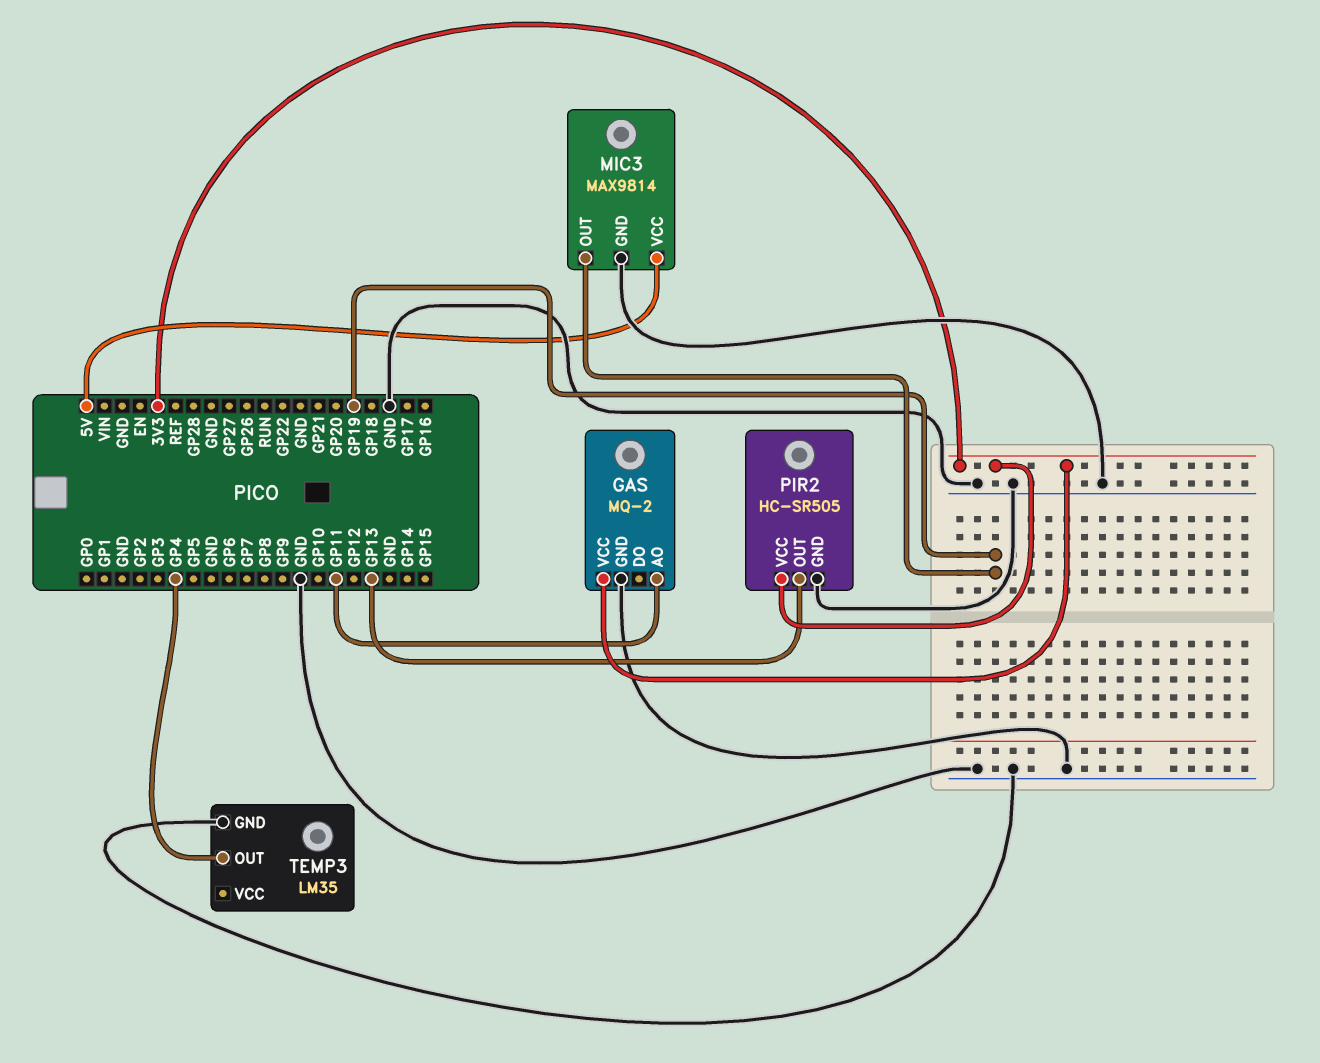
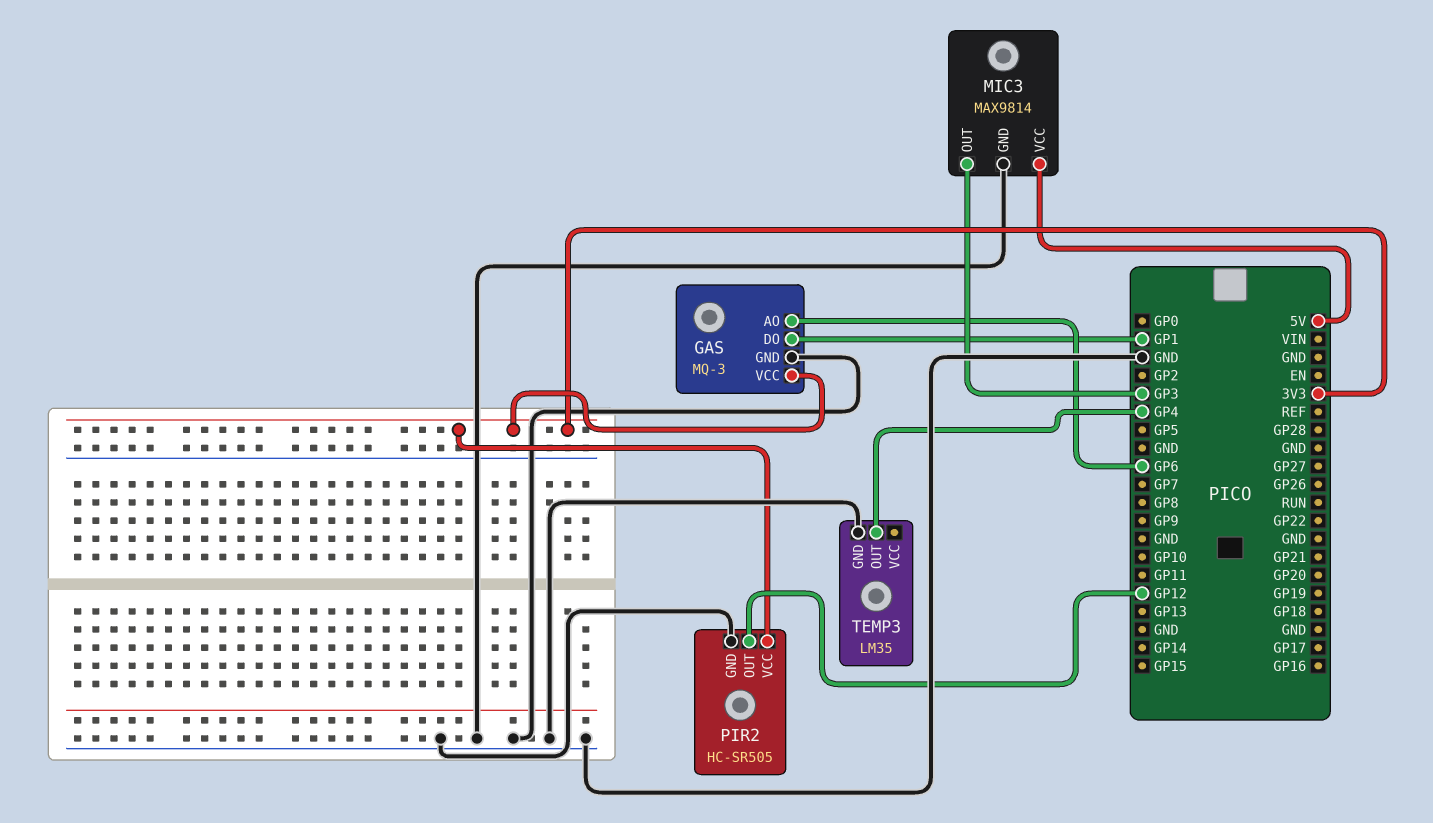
GAS: MQ-2 -> MQ-3
GAS pin AO: GP11 -> GP6
GAS pin DO: none -> GP1
MIC3 pin OUT: GP19 -> GP3
PIR2 pin OUT: GP13 -> GP12

